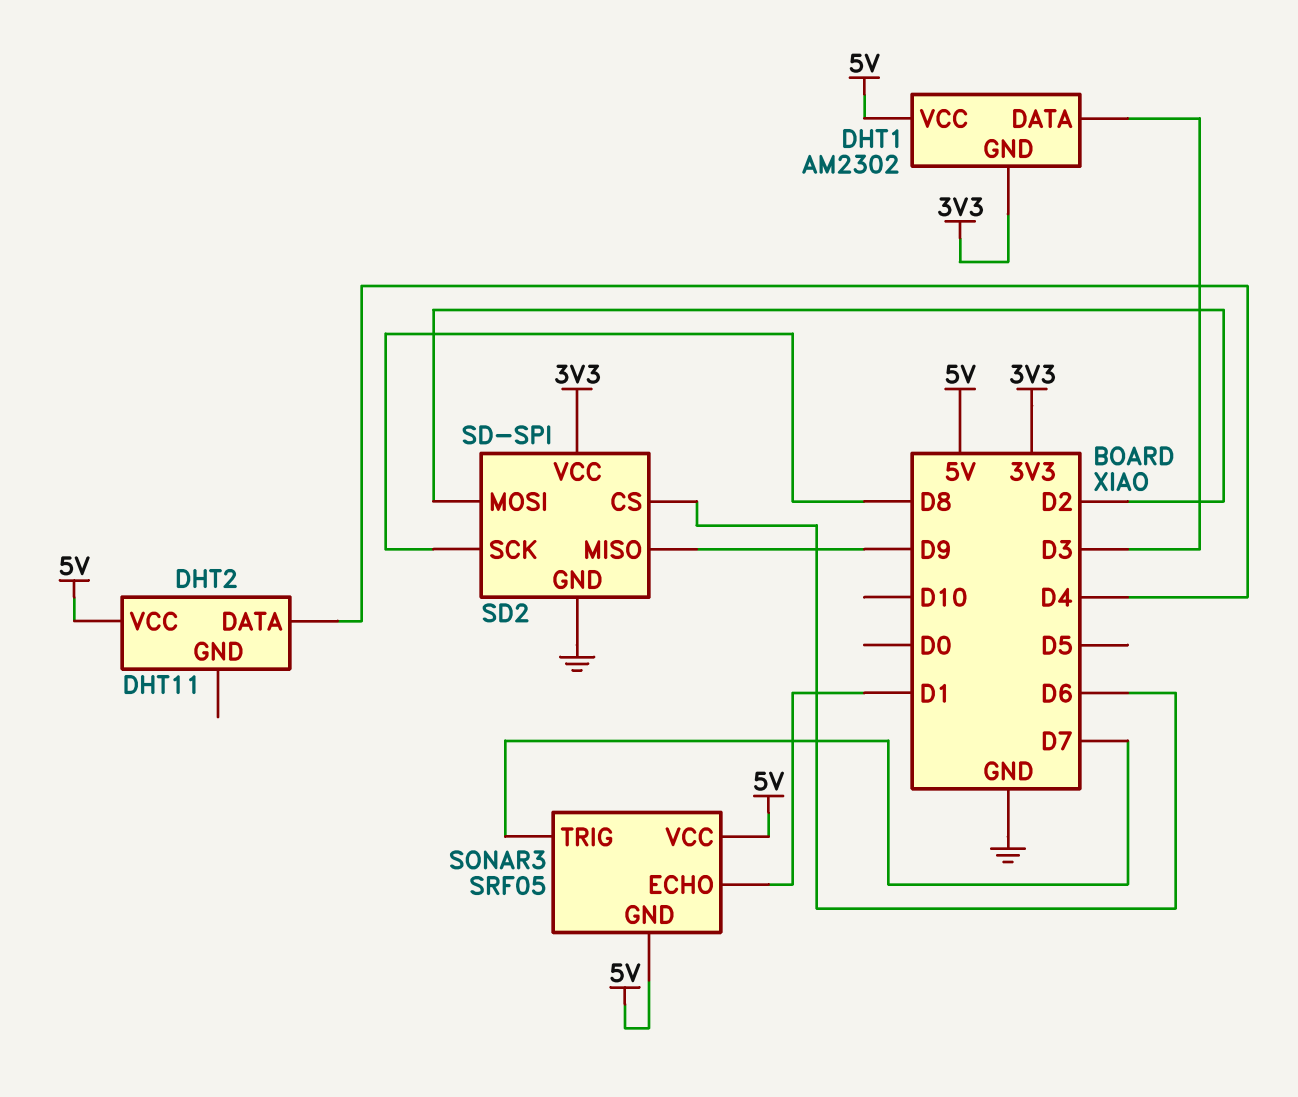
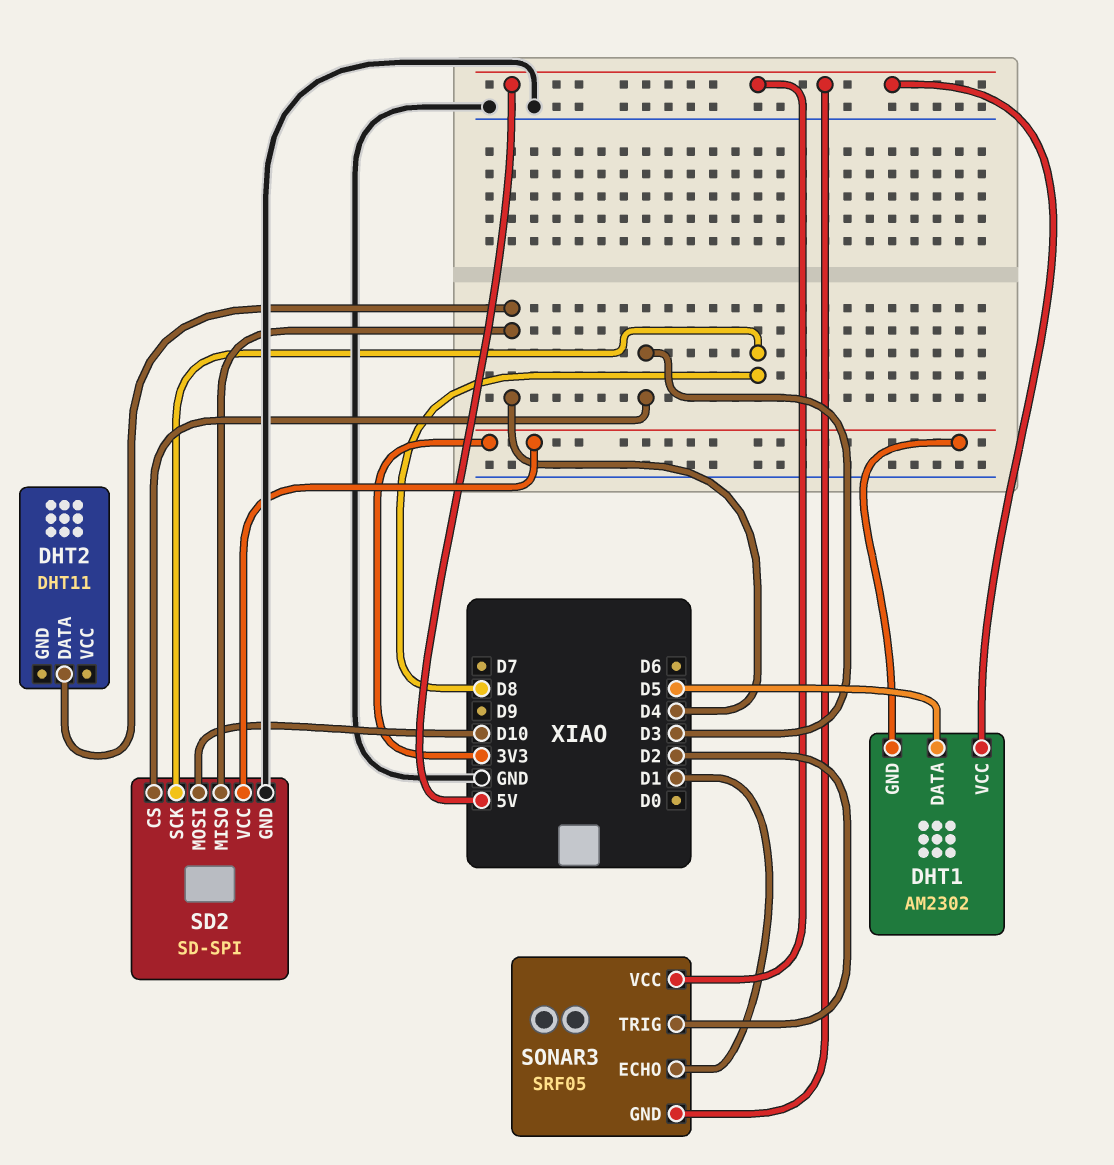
DHT1 pin DATA: D3 -> D5
DHT2 pin VCC: 5V -> none
SD2 pin CS: D6 -> D3
SD2 pin MISO: D9 -> D4
SD2 pin MOSI: D2 -> D10
SONAR3 pin TRIG: D7 -> D2

